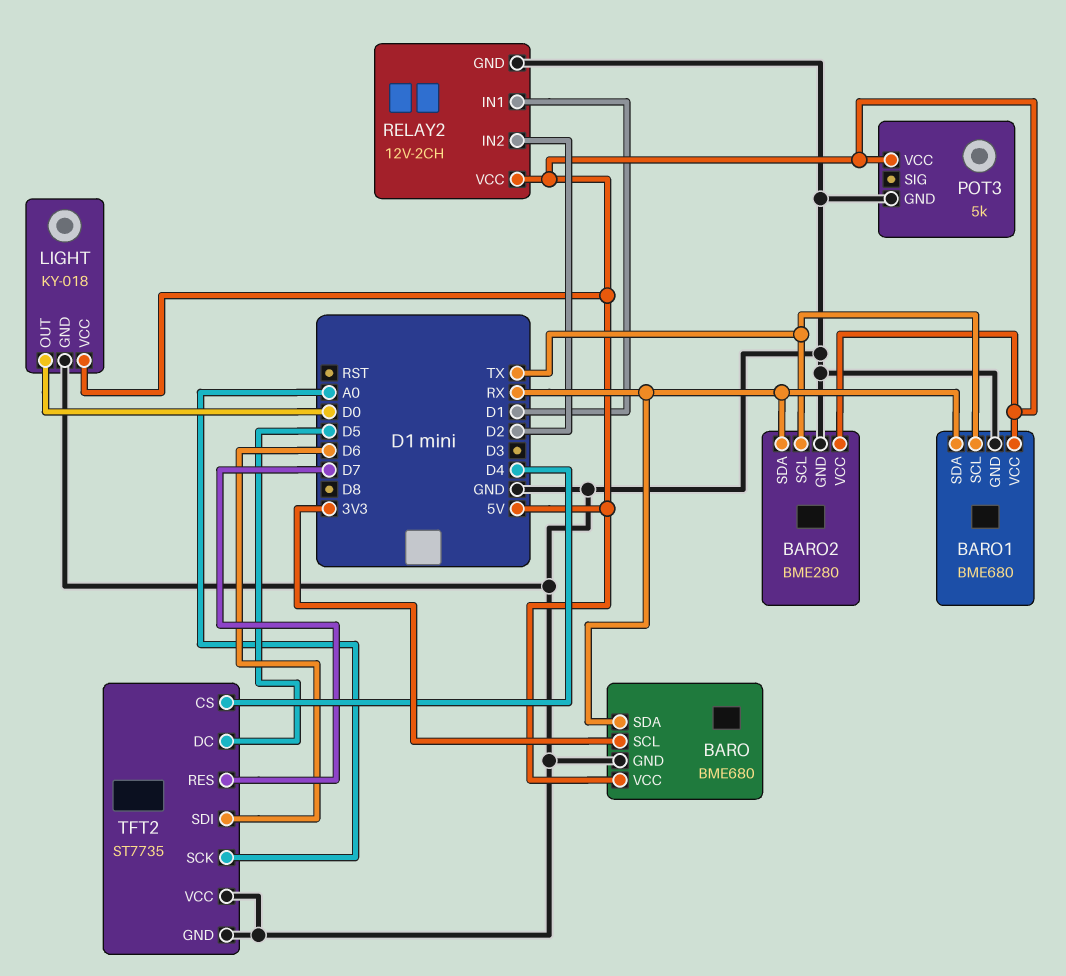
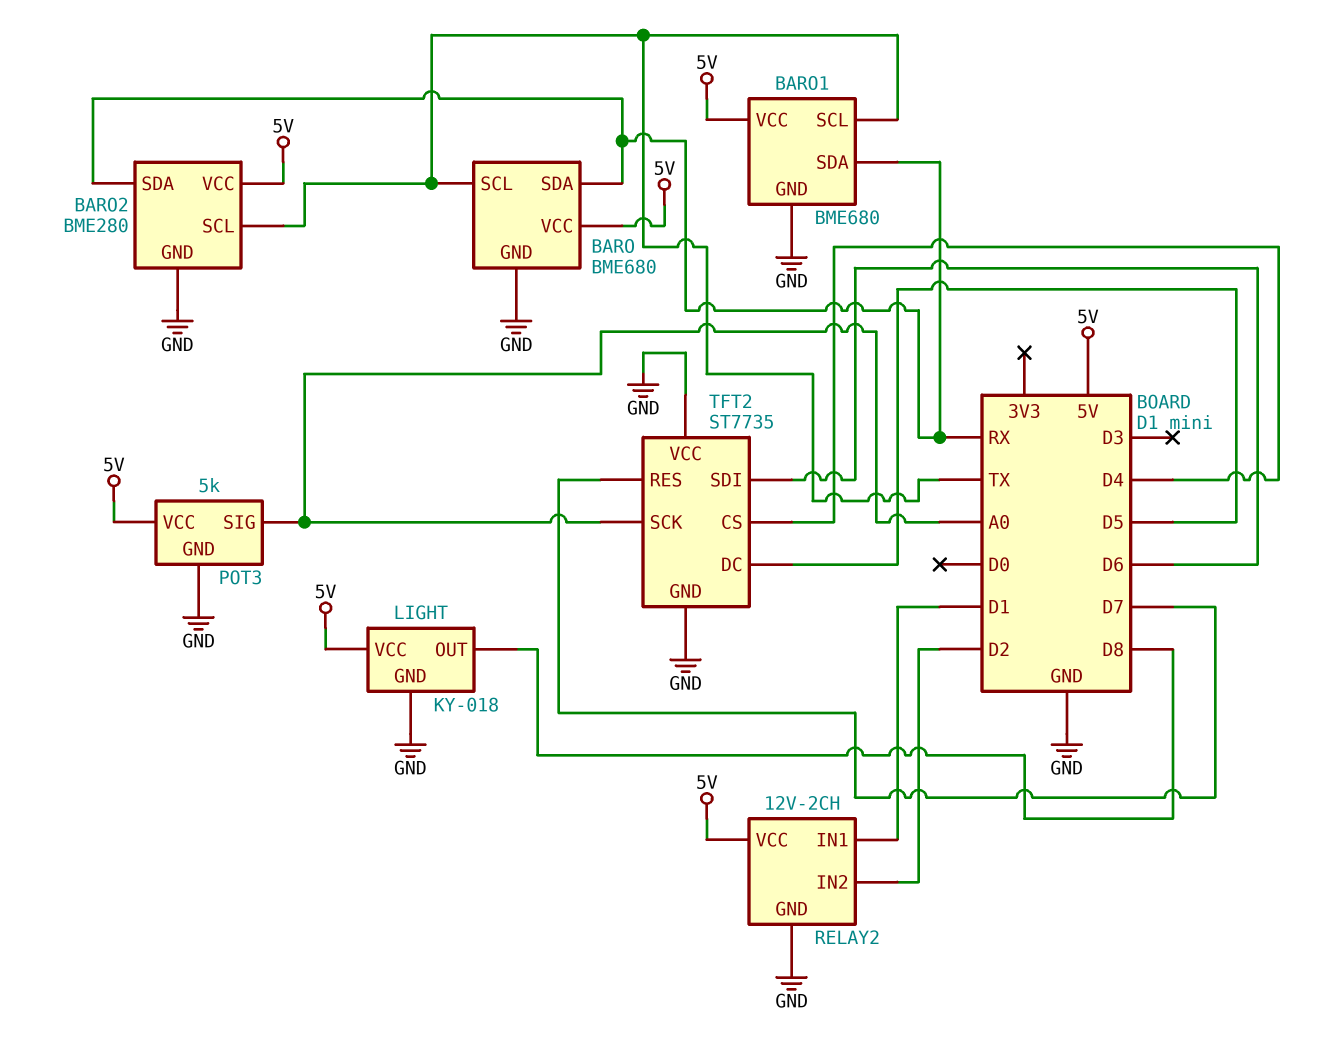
BARO pin SCL: 3V3 -> TX
LIGHT pin OUT: D0 -> D8
POT3 pin SIG: none -> A0

